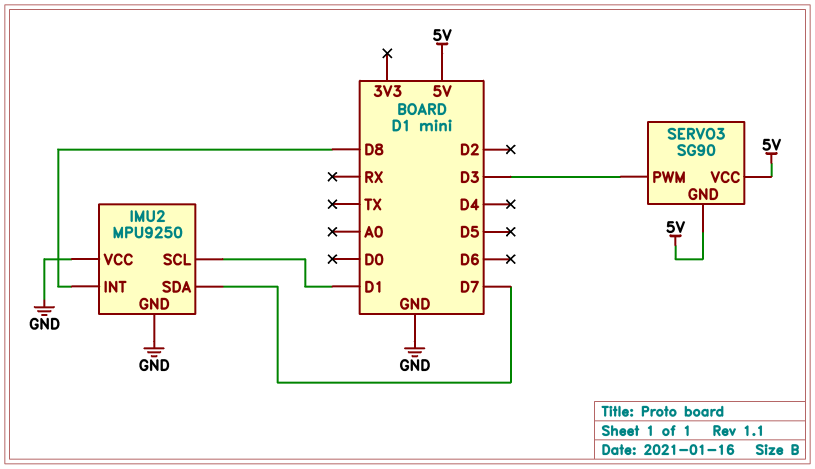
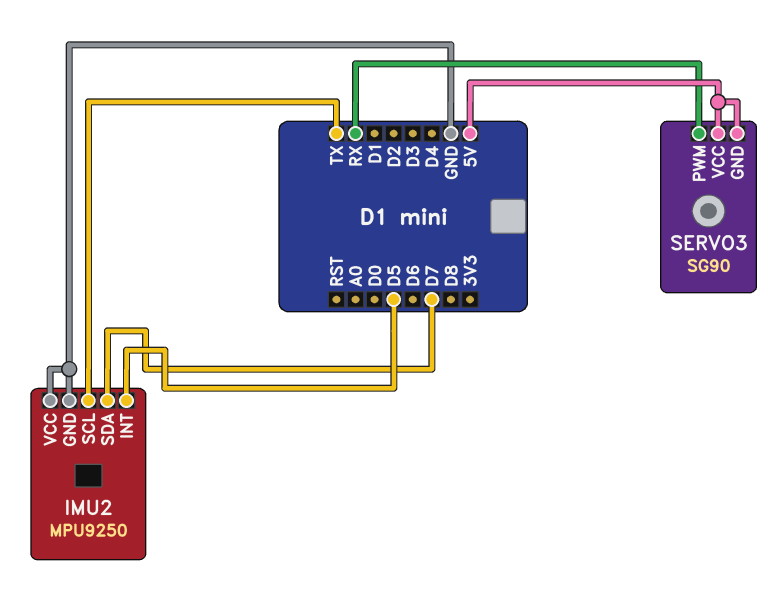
IMU2 pin INT: D8 -> D5
IMU2 pin SCL: D1 -> TX
SERVO3 pin PWM: D3 -> RX

